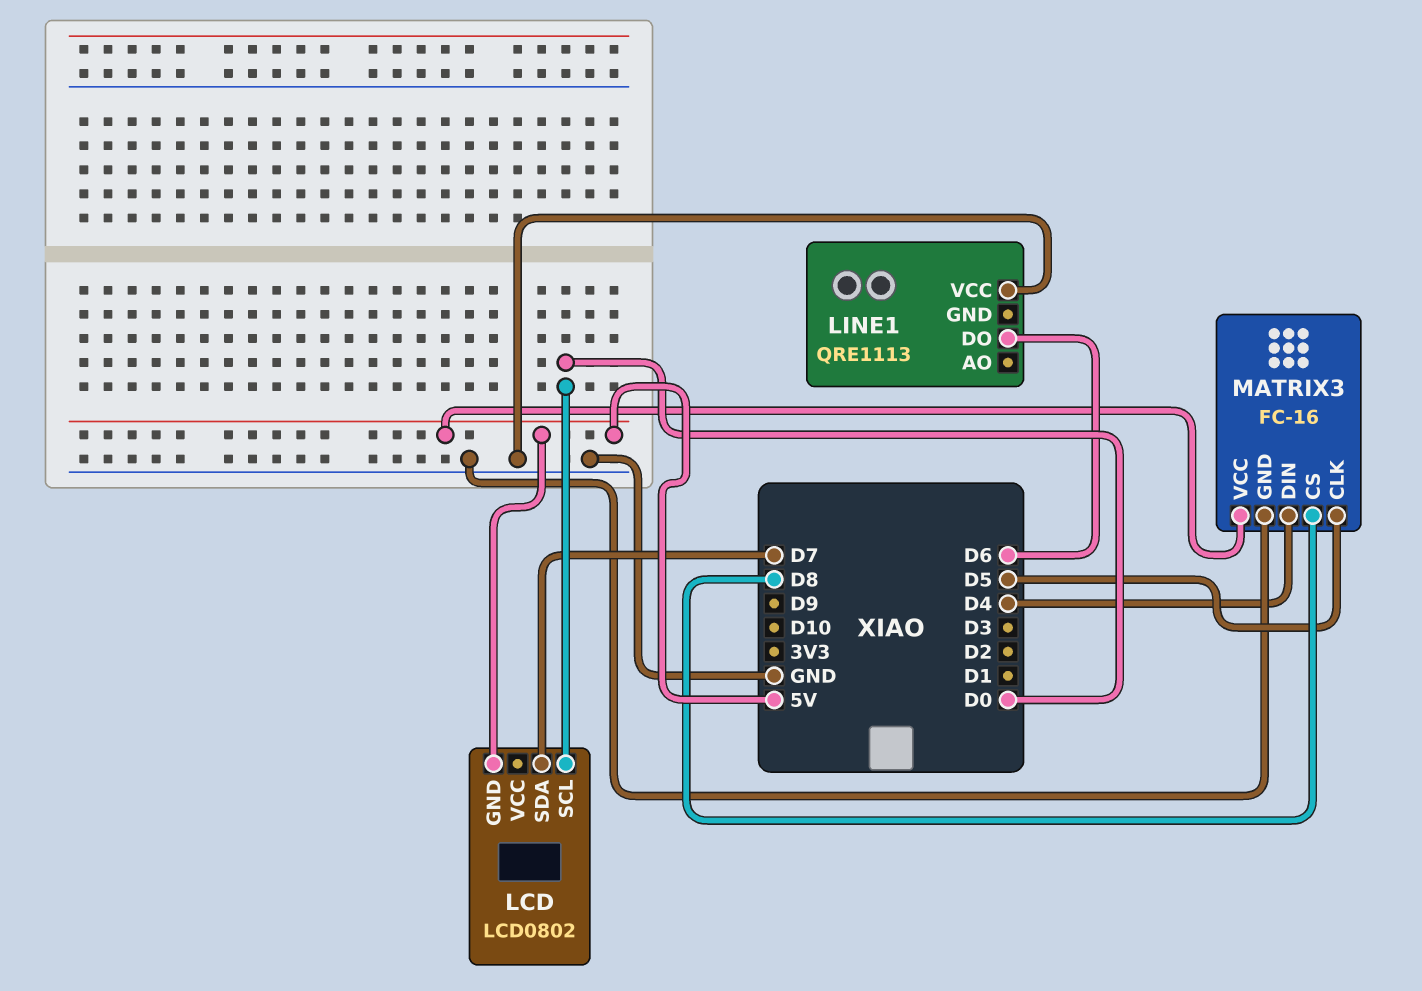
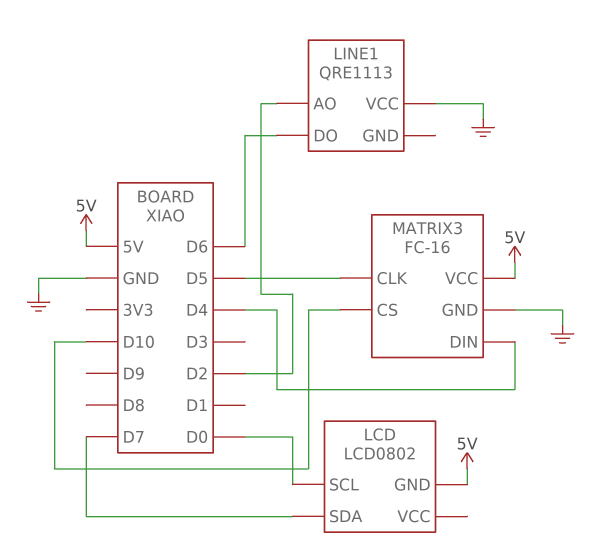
LINE1 pin AO: none -> D2
MATRIX3 pin CS: D8 -> D10

